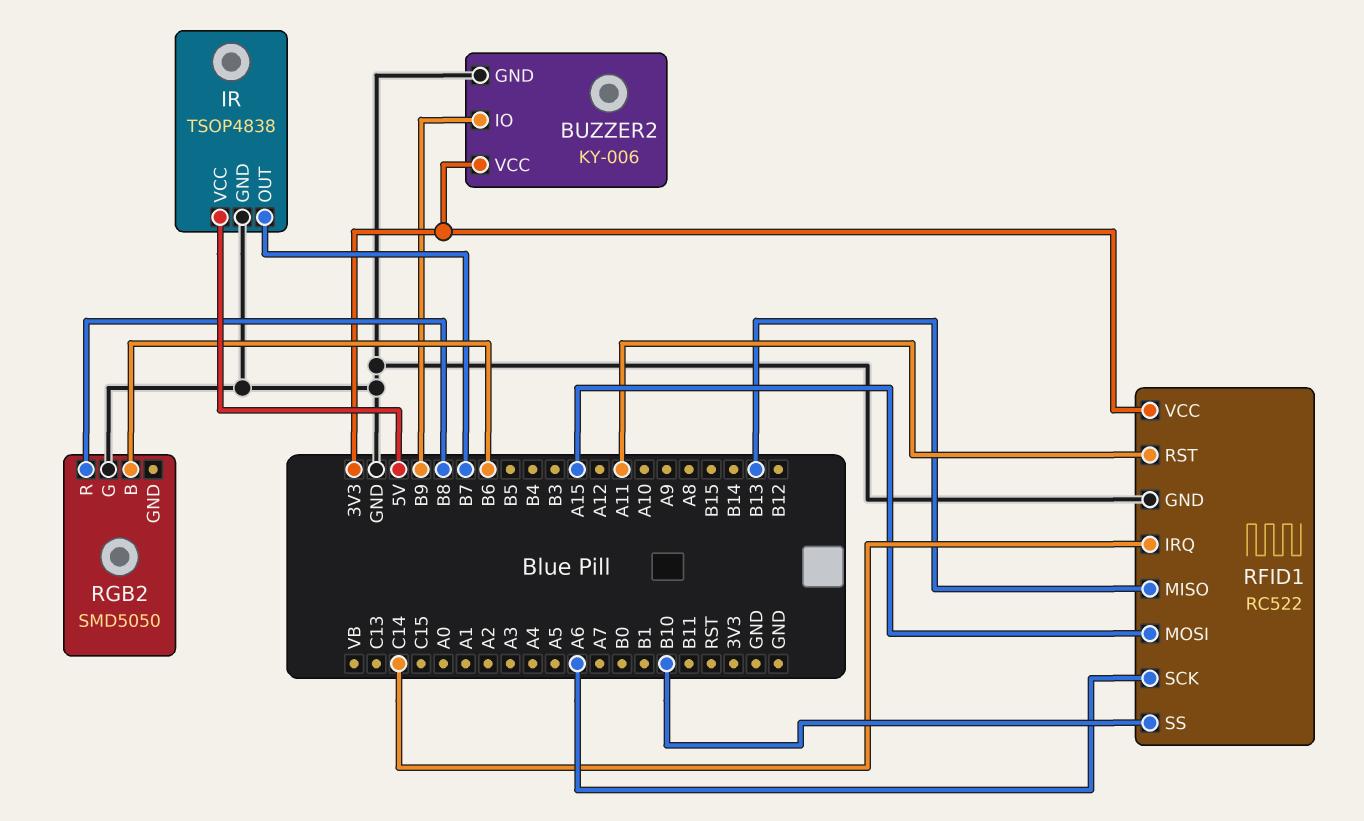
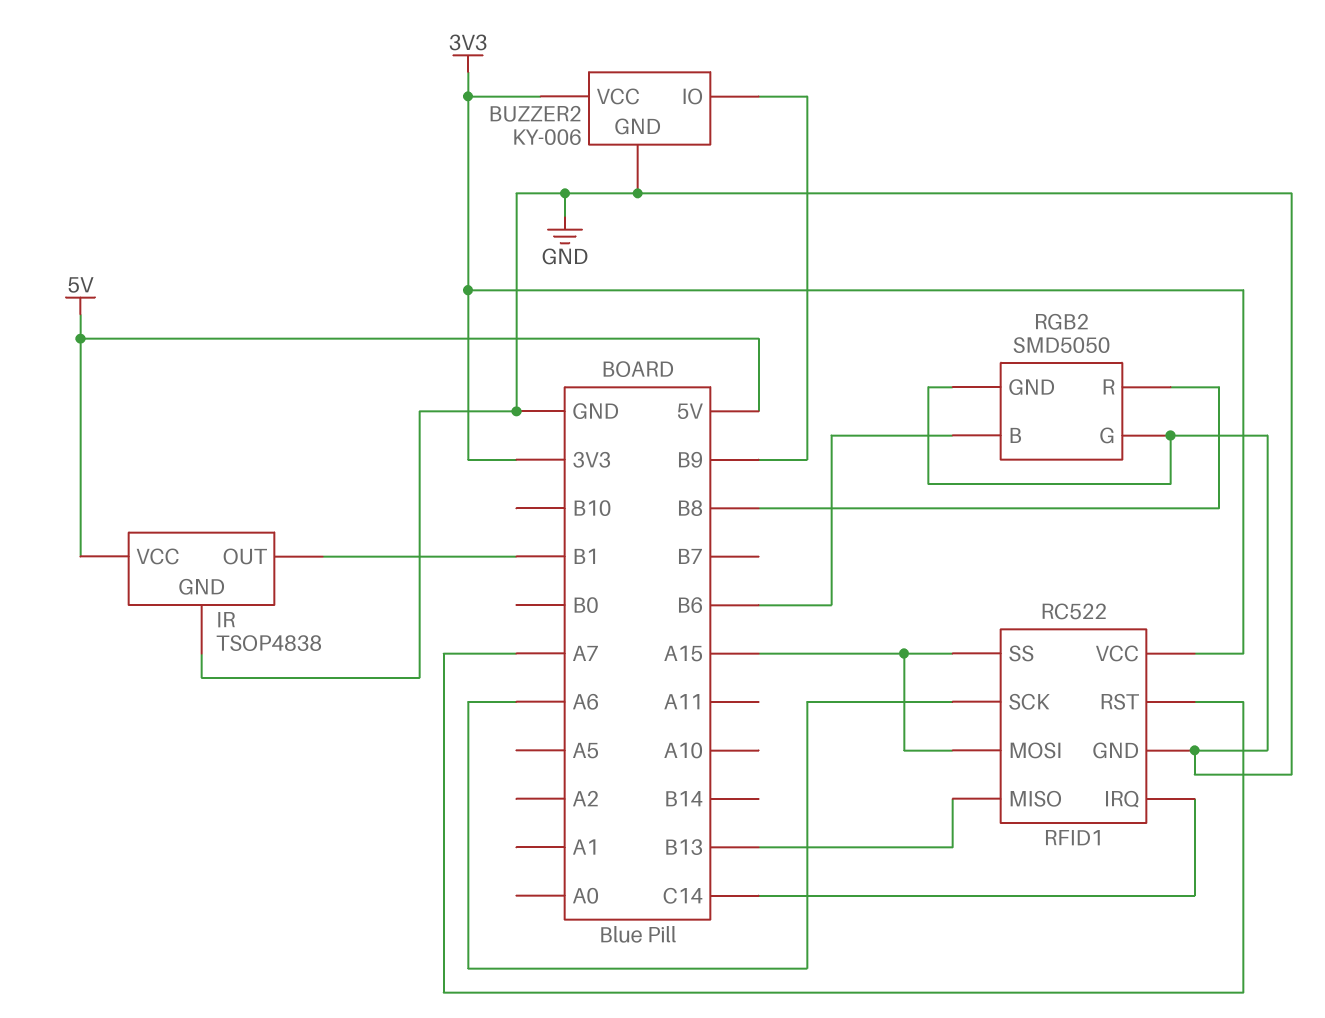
IR pin OUT: B7 -> B1
RFID1 pin RST: A11 -> A7
RFID1 pin SS: B10 -> A15
RGB2 pin GND: none -> GND

